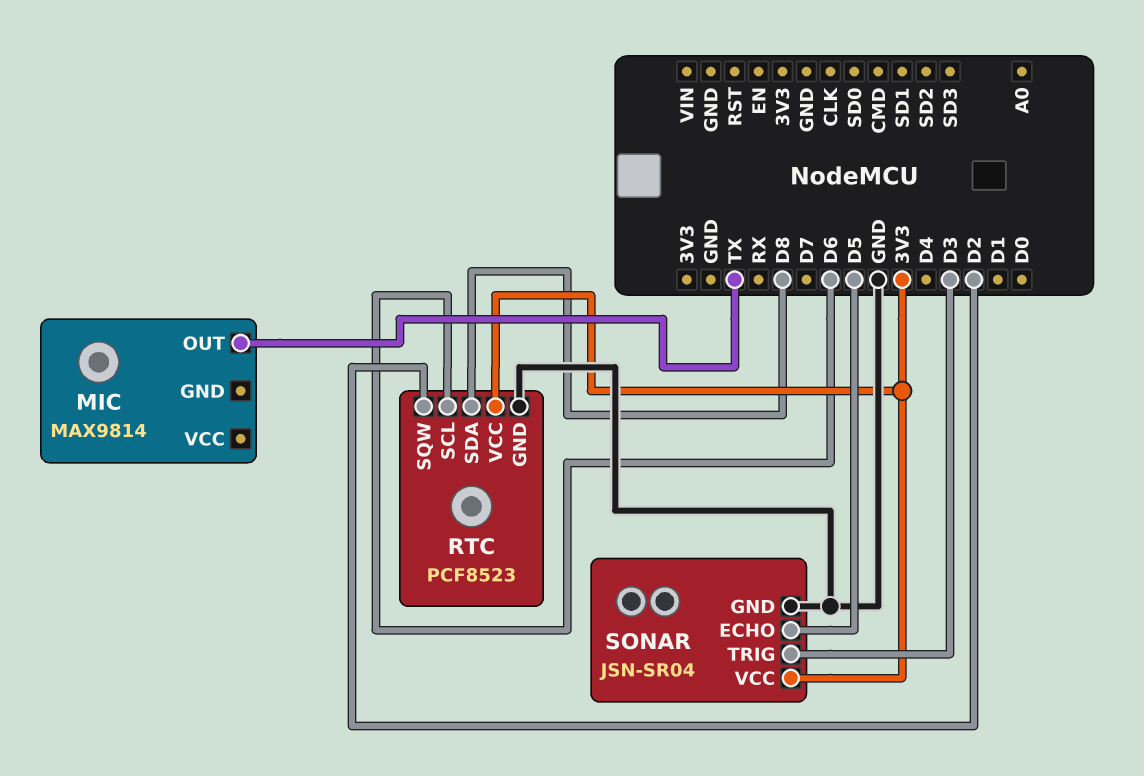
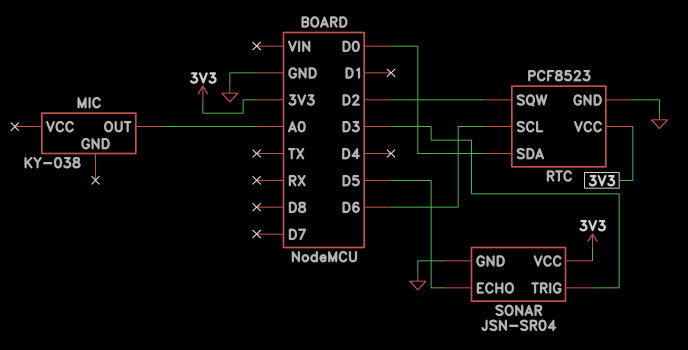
MIC: MAX9814 -> KY-038
MIC pin OUT: TX -> A0
RTC pin SDA: D8 -> D0

